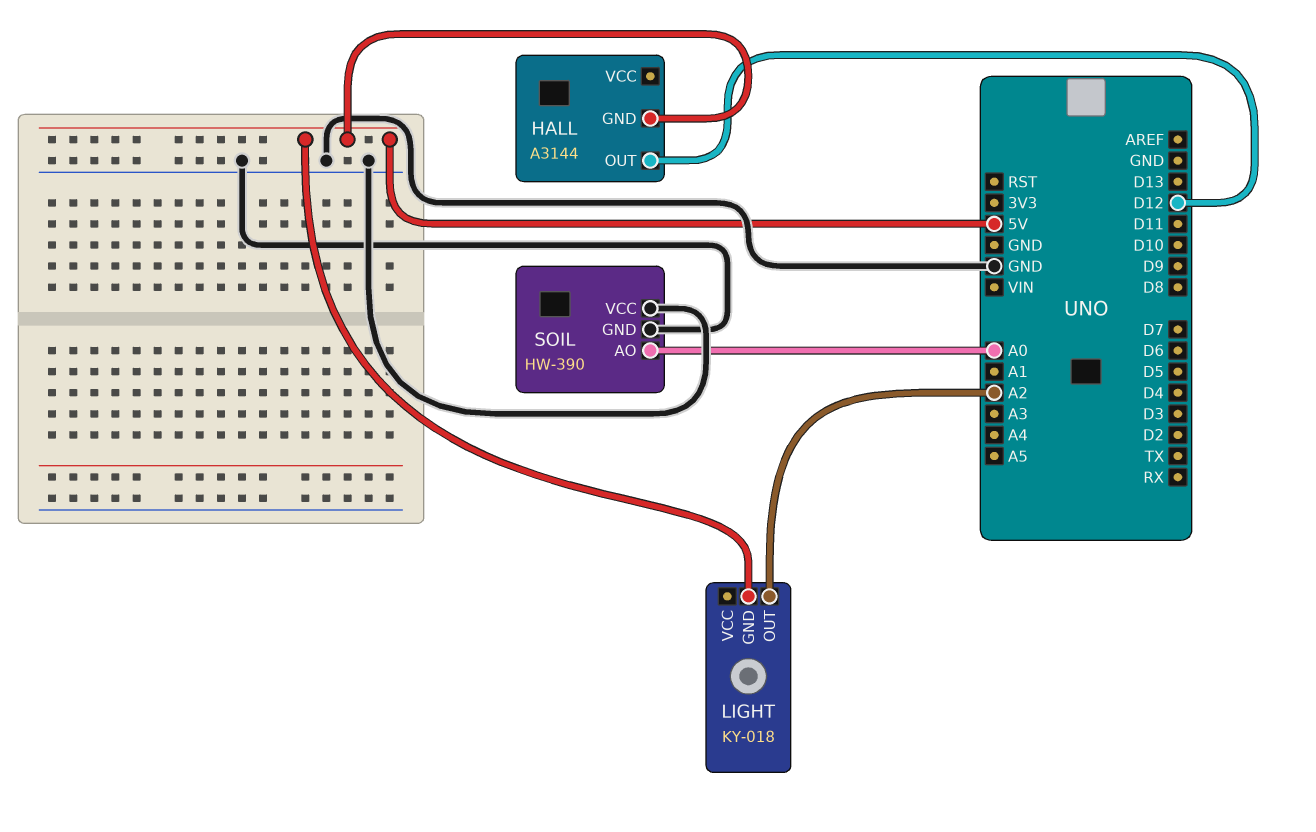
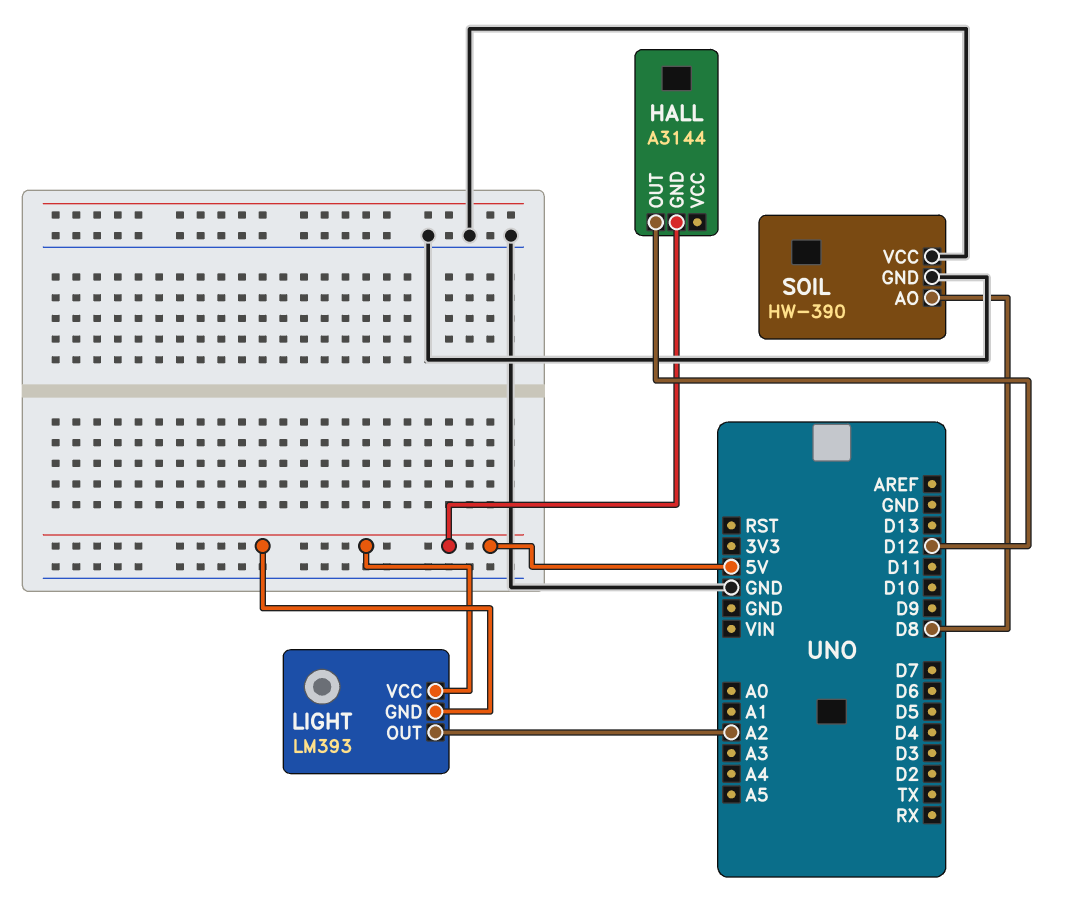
LIGHT: KY-018 -> LM393
LIGHT pin VCC: none -> 5V
SOIL pin AO: A0 -> D8

